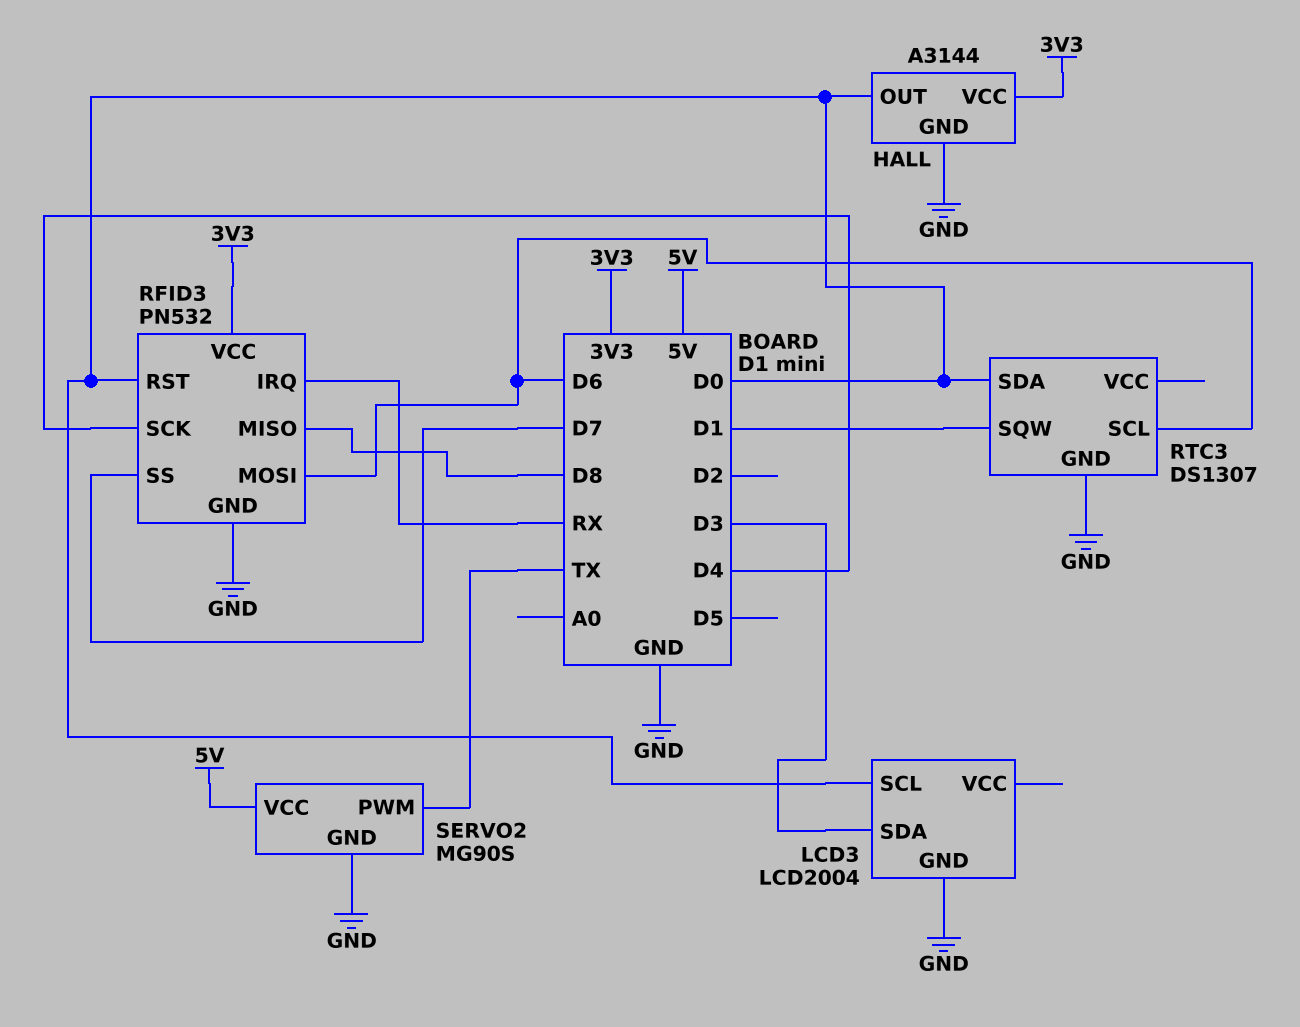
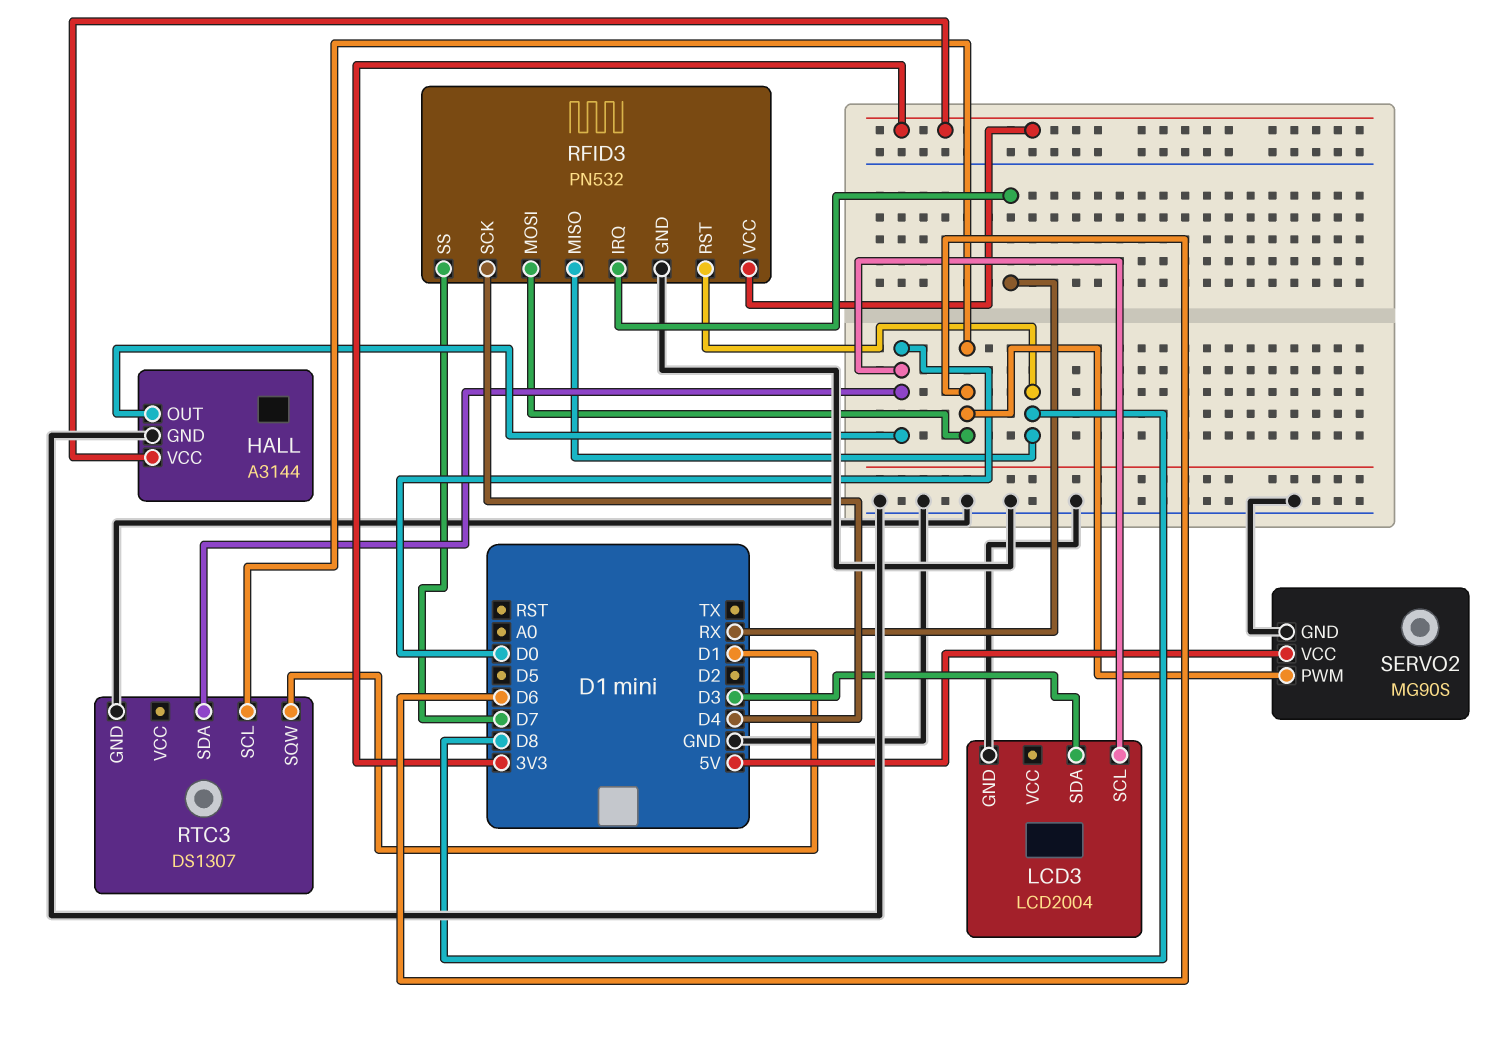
RFID3 pin RST: D0 -> D8
SERVO2 pin PWM: TX -> D6

